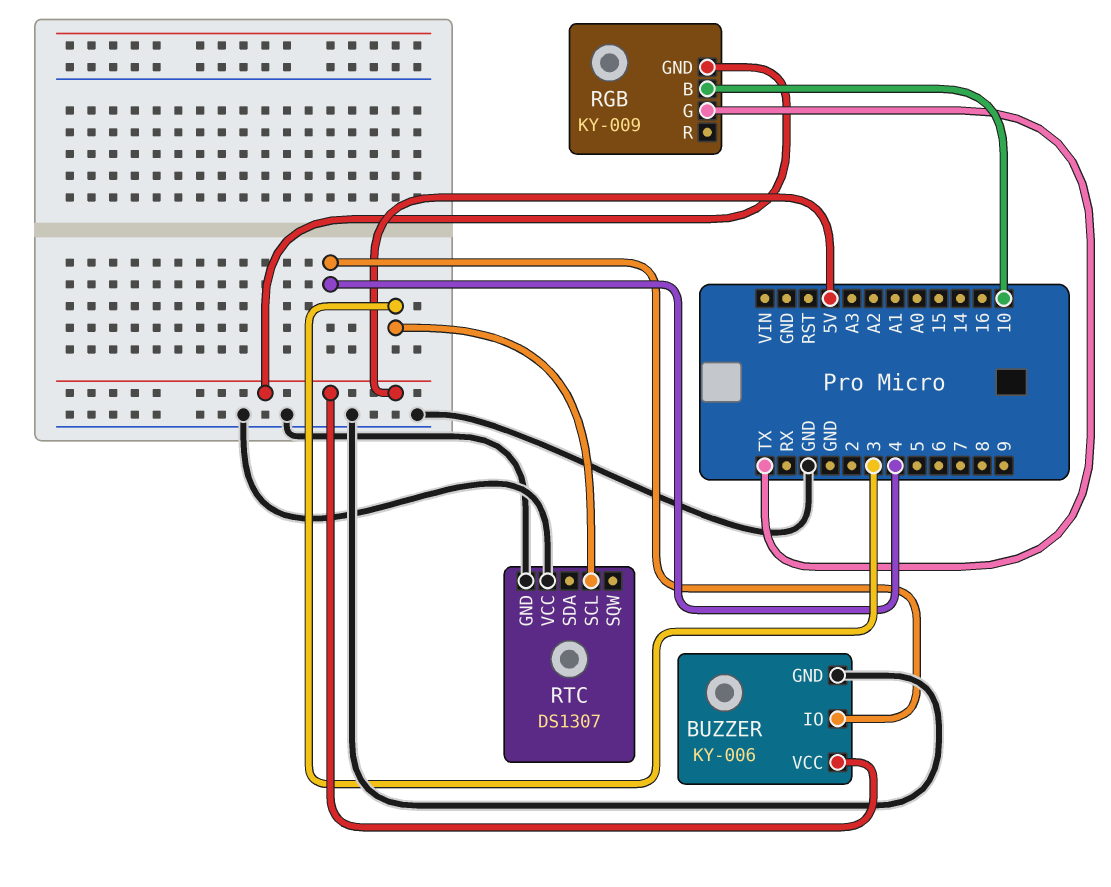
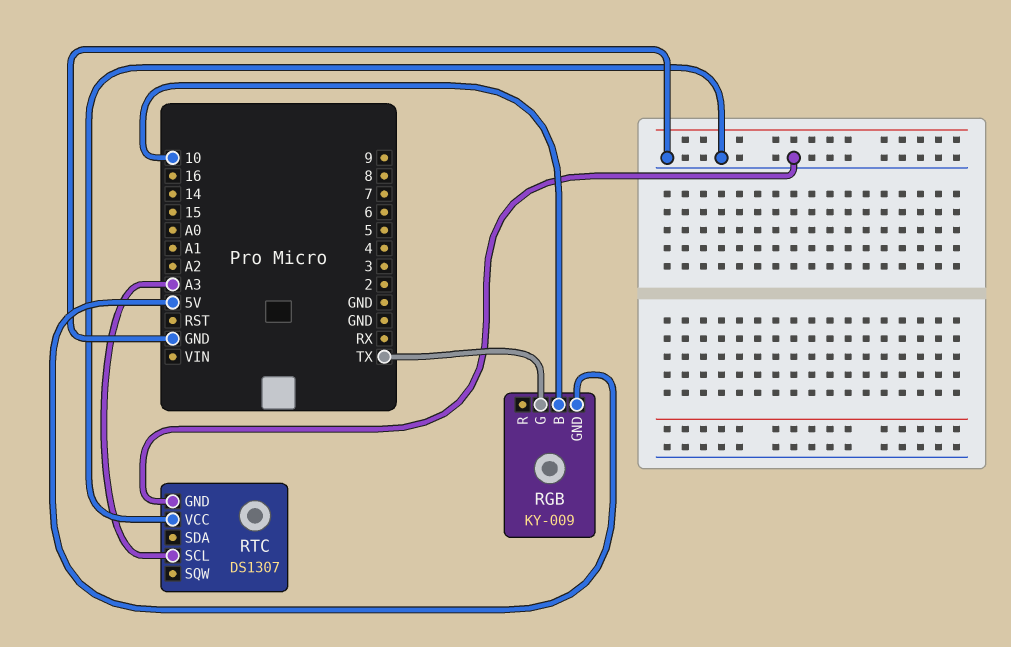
BUZZER: KY-006 -> none
BUZZER pin GND: GND -> none
BUZZER pin IO: 4 -> none
BUZZER pin VCC: 5V -> none
RTC pin SCL: 3 -> A3

